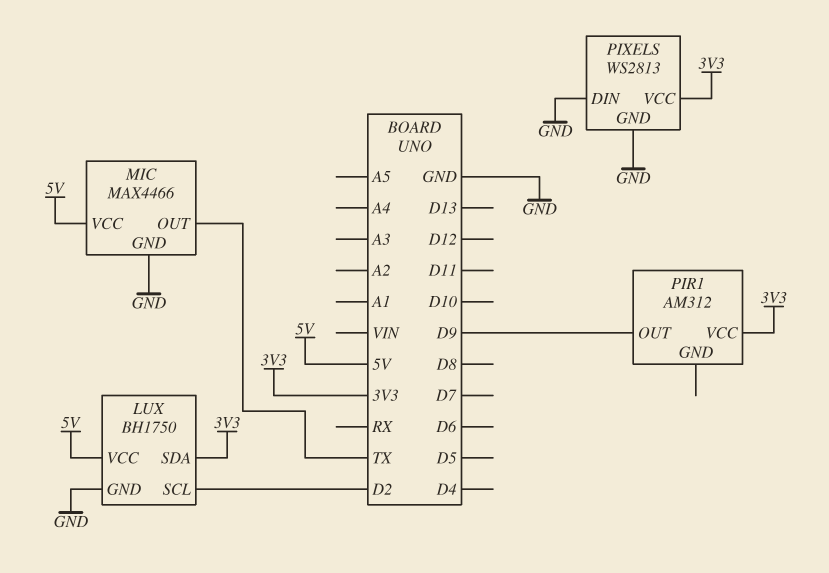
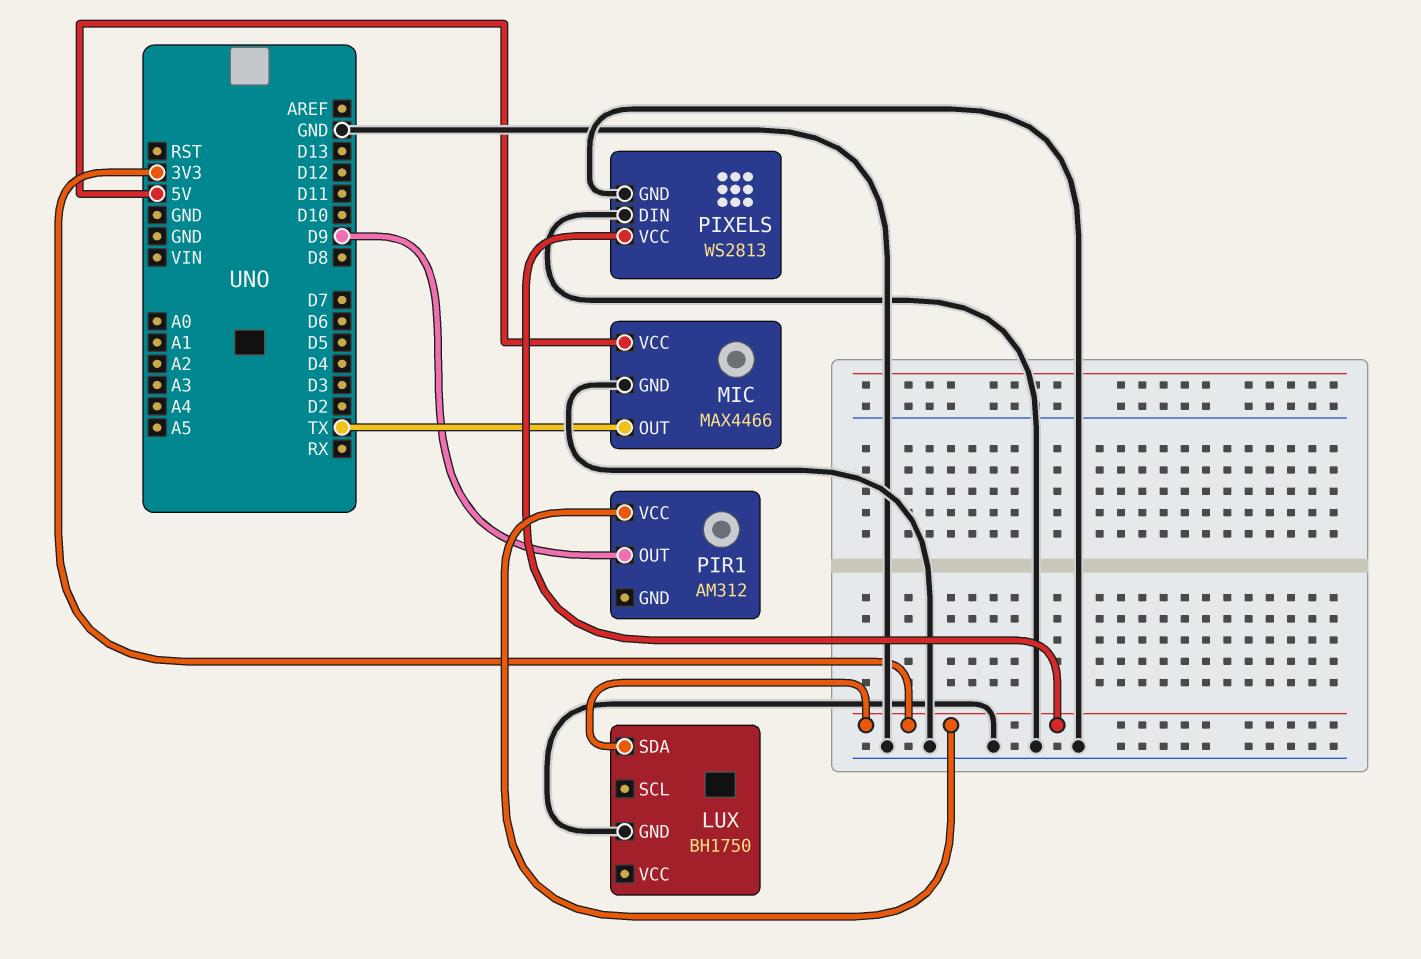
LUX pin SCL: D2 -> none
LUX pin VCC: 5V -> none

